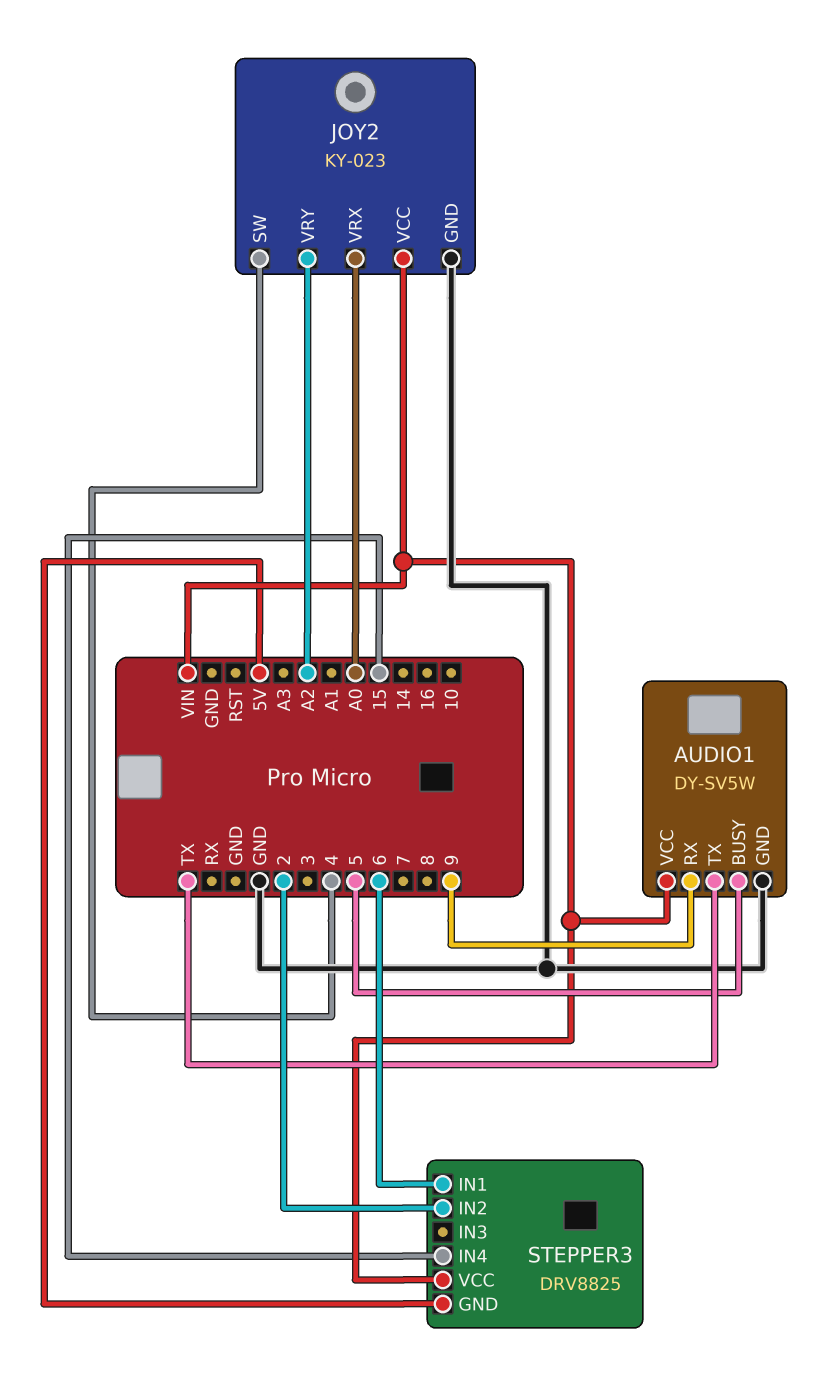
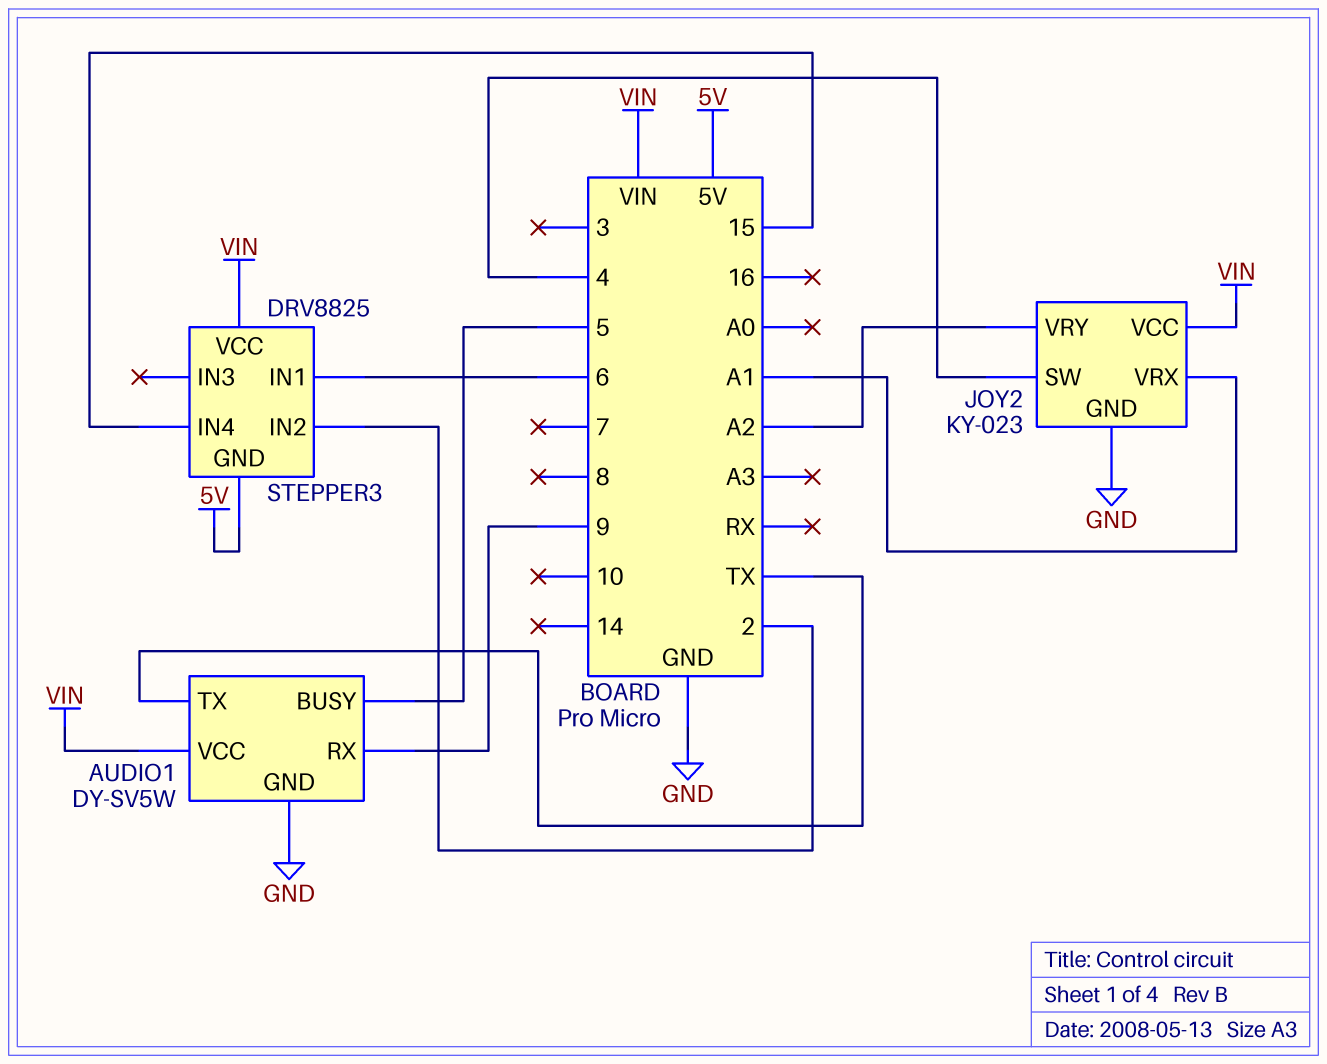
JOY2 pin VRX: A0 -> A1

